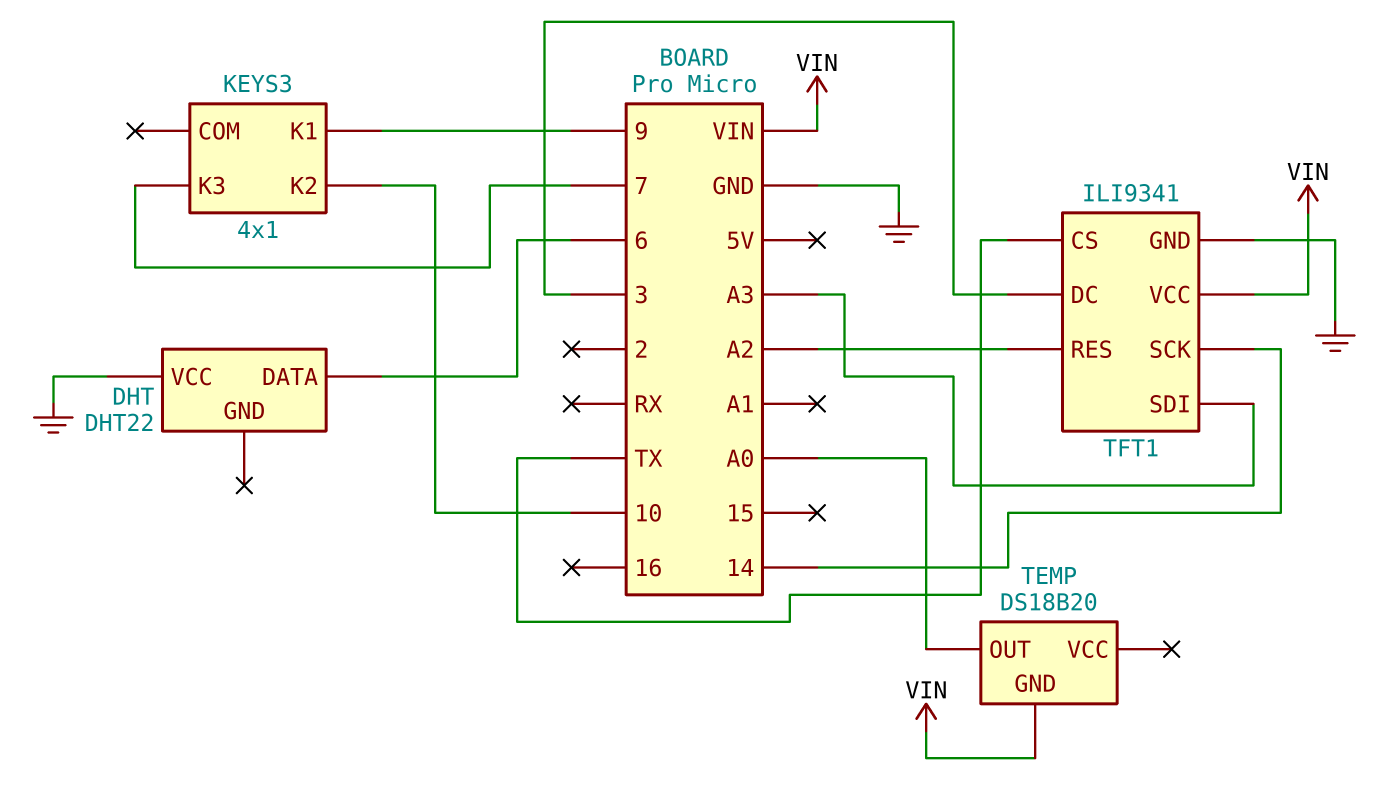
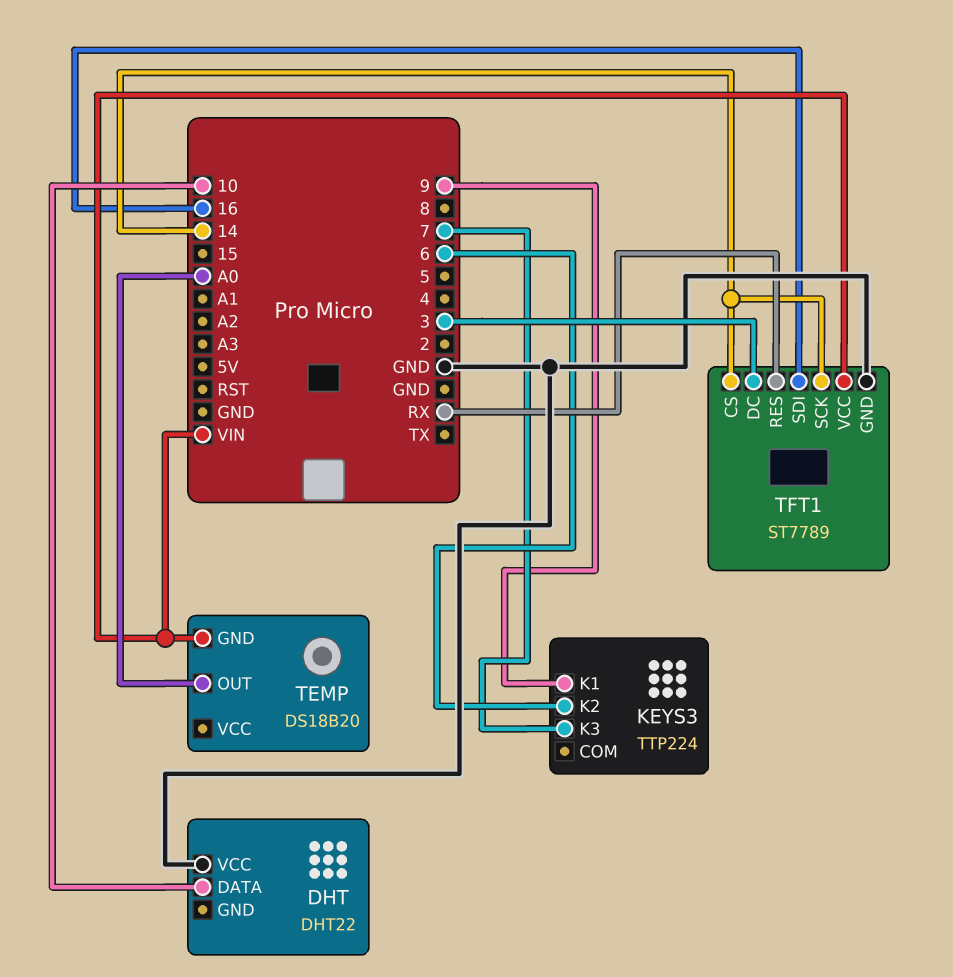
DHT pin DATA: 6 -> 10
KEYS3: 4x1 -> TTP224
KEYS3 pin K2: 10 -> 6
TFT1: ILI9341 -> ST7789
TFT1 pin CS: TX -> 14
TFT1 pin RES: A2 -> RX
TFT1 pin SDI: A3 -> 16

